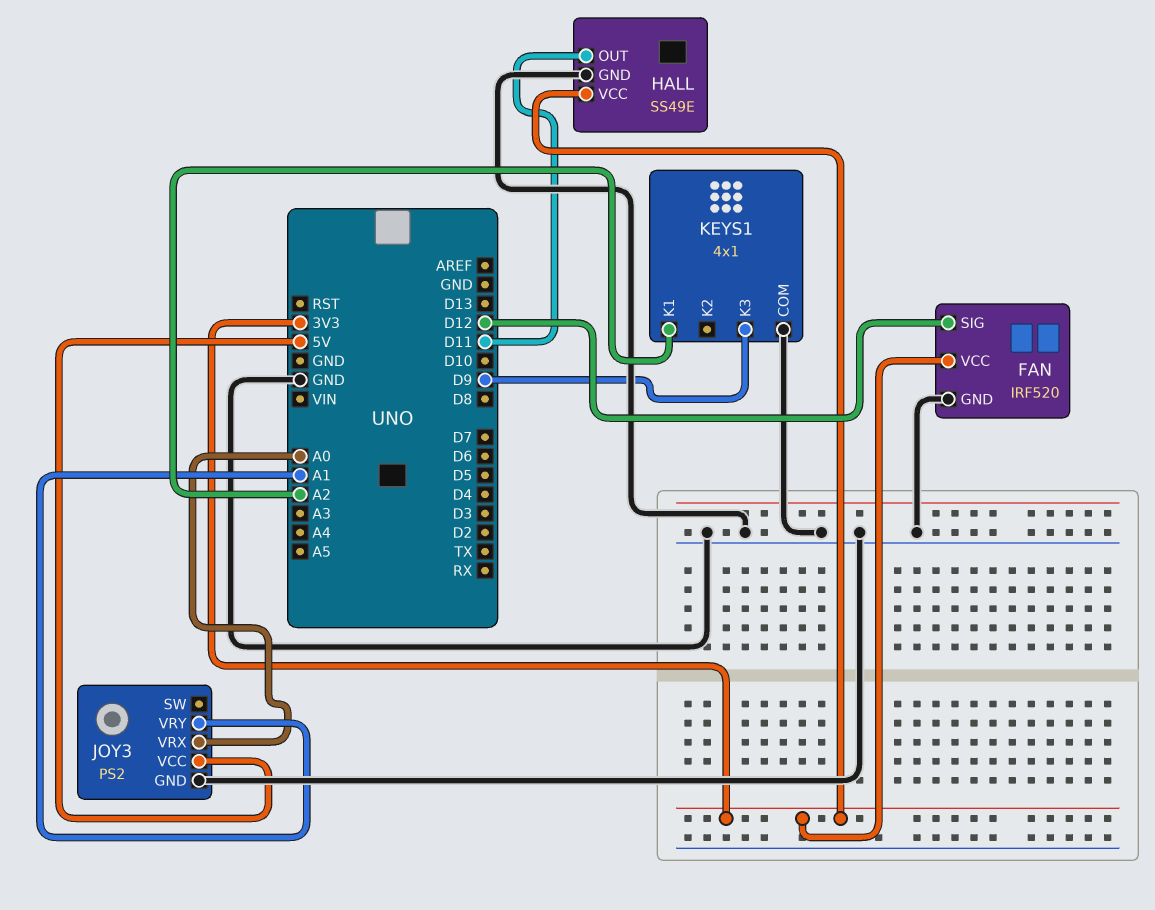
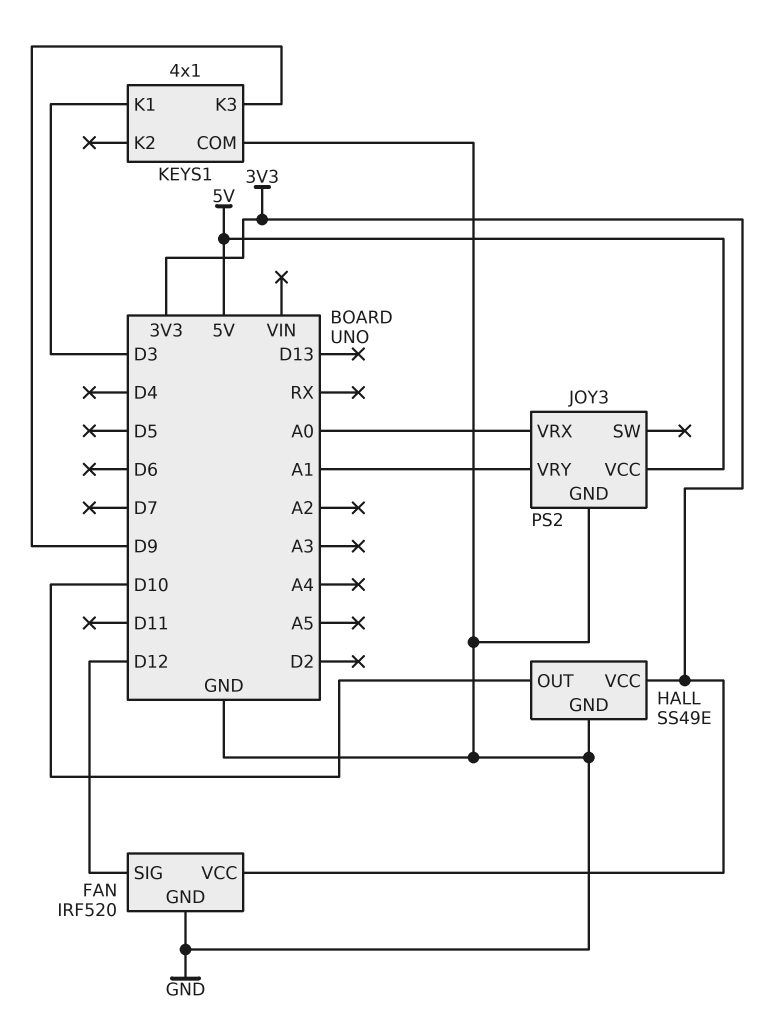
HALL pin OUT: D11 -> D10
KEYS1 pin K1: A2 -> D3

